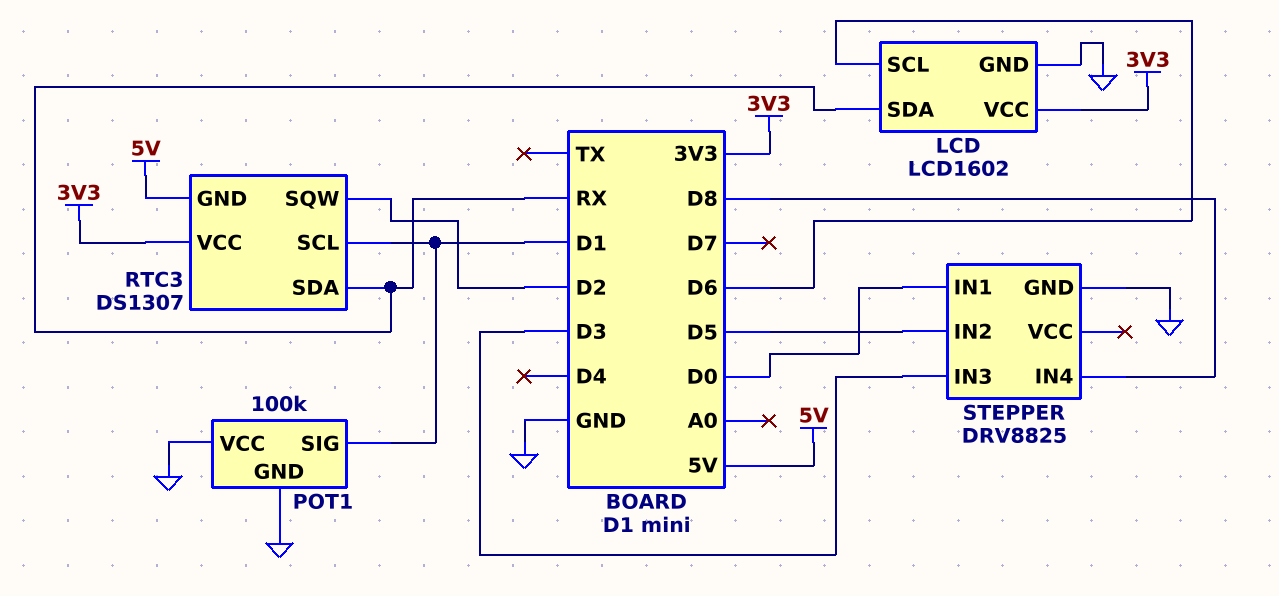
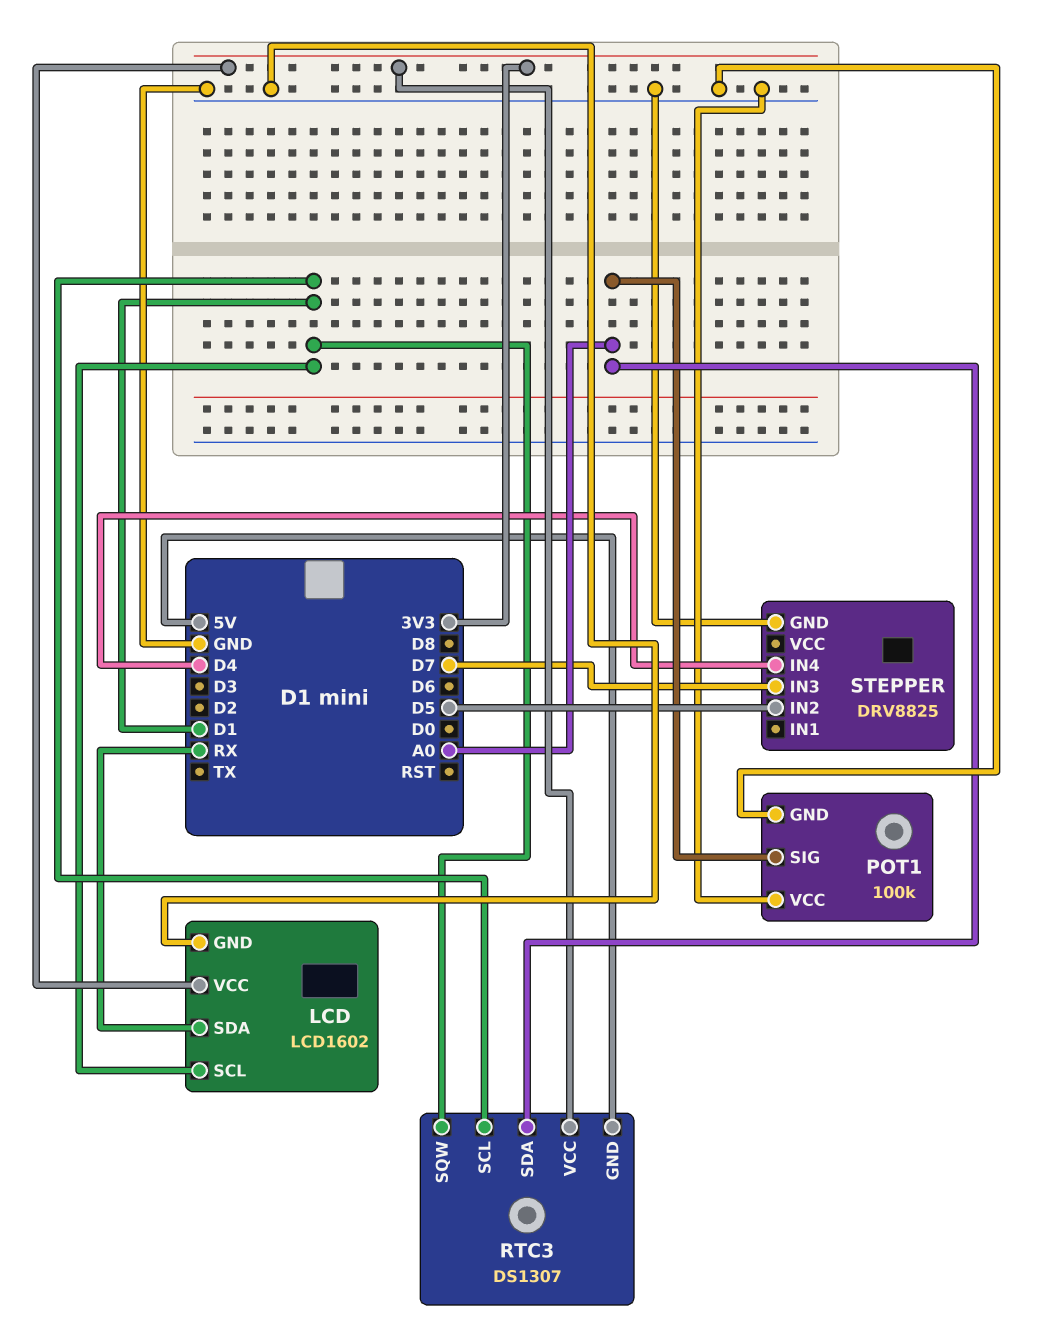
LCD pin SCL: D6 -> D1
POT1 pin SIG: D1 -> A0
RTC3 pin SDA: RX -> A0
RTC3 pin SQW: D2 -> D1
STEPPER pin IN1: D0 -> none
STEPPER pin IN3: D3 -> D7
STEPPER pin IN4: D8 -> D4

